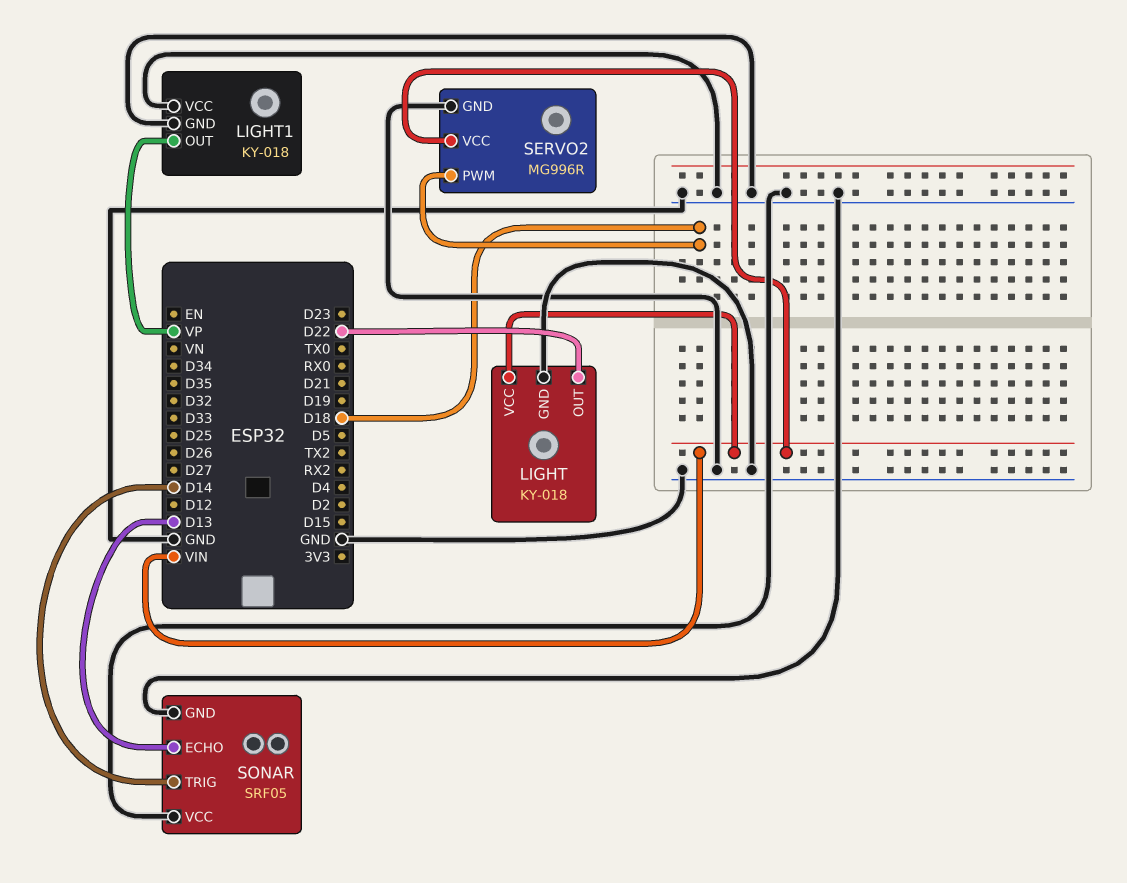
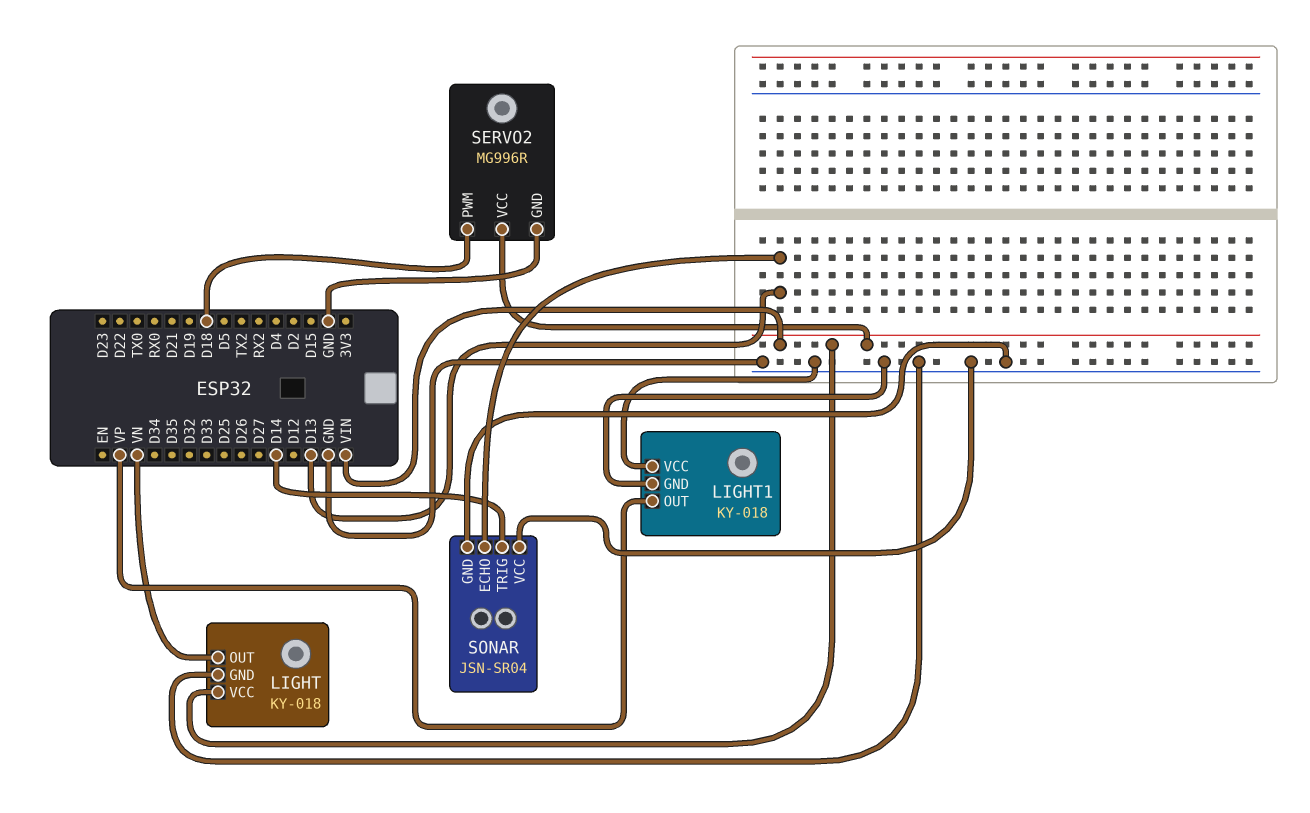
LIGHT pin OUT: D22 -> VN
SONAR: SRF05 -> JSN-SR04

